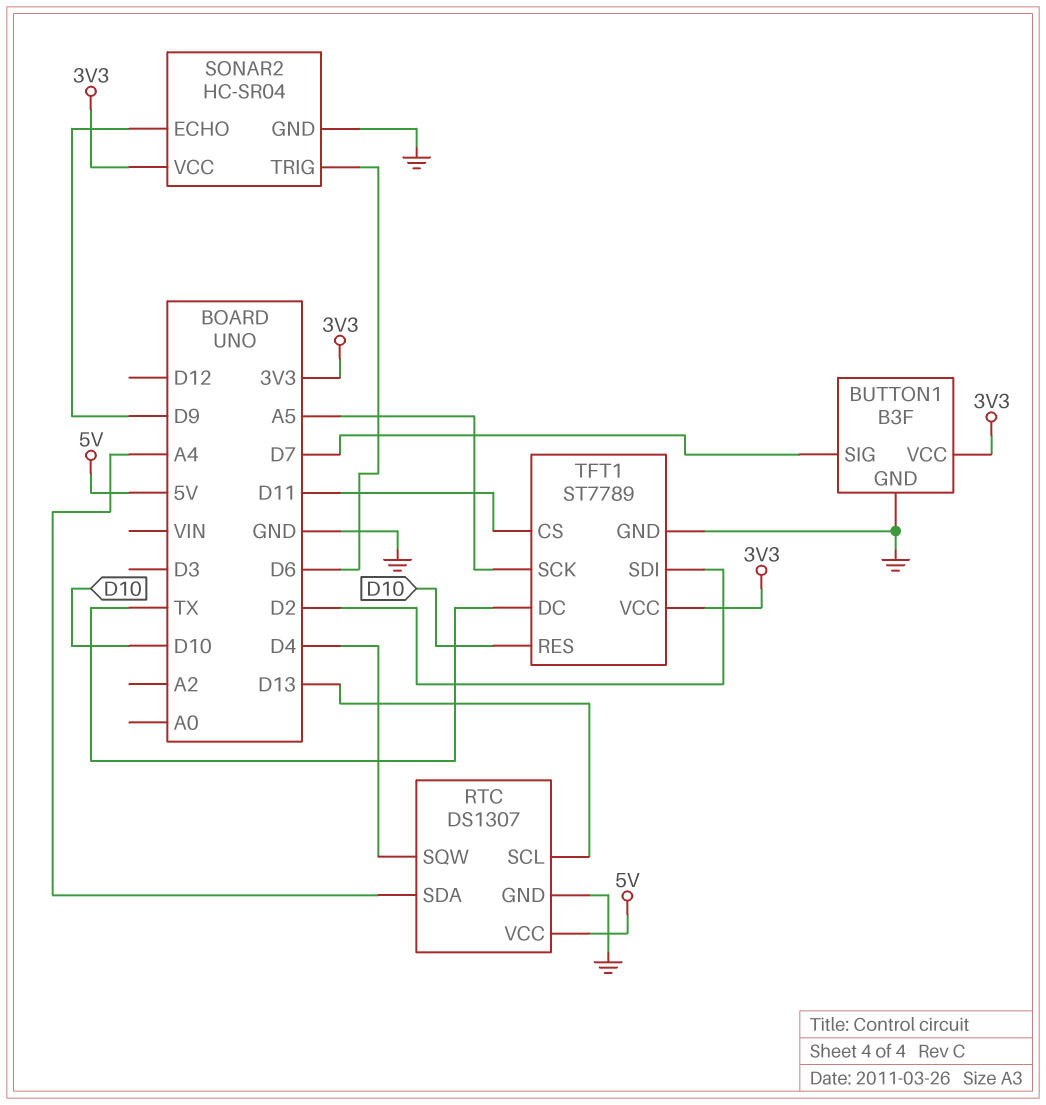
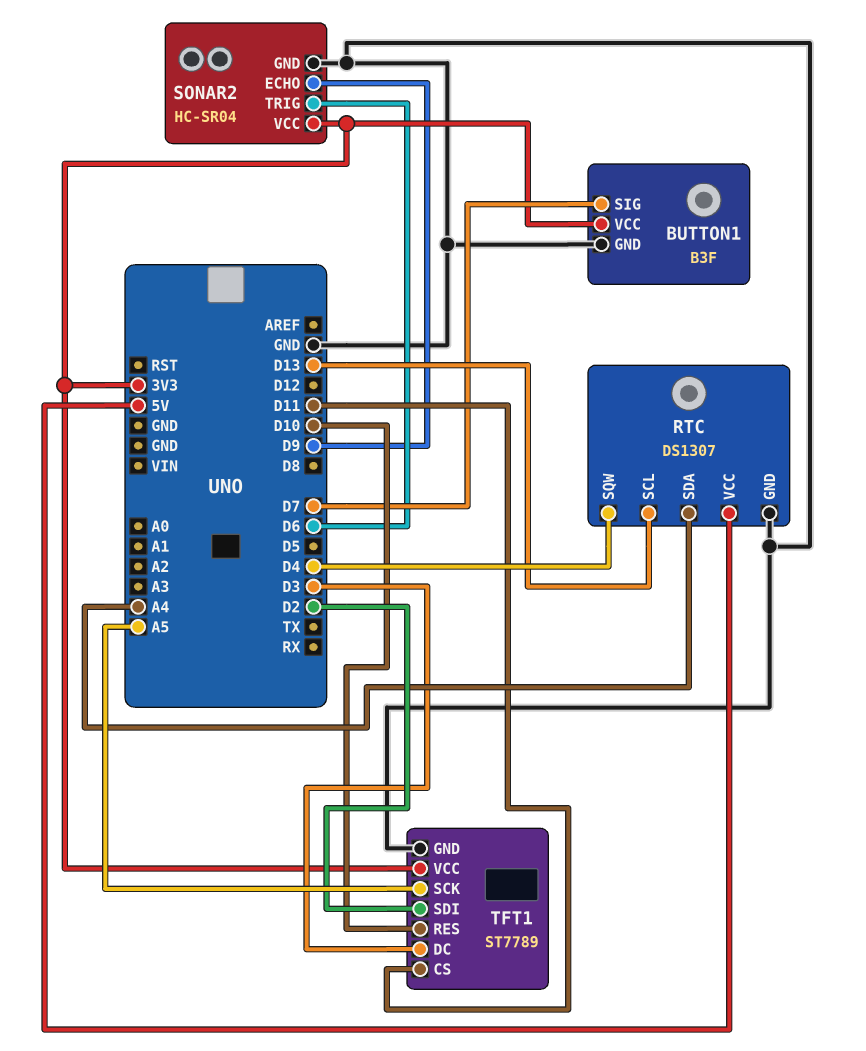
TFT1 pin DC: TX -> D3

